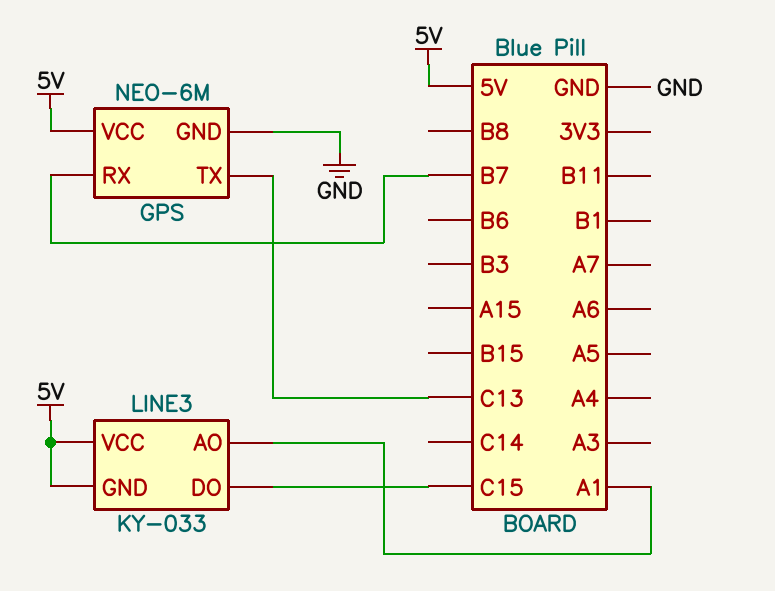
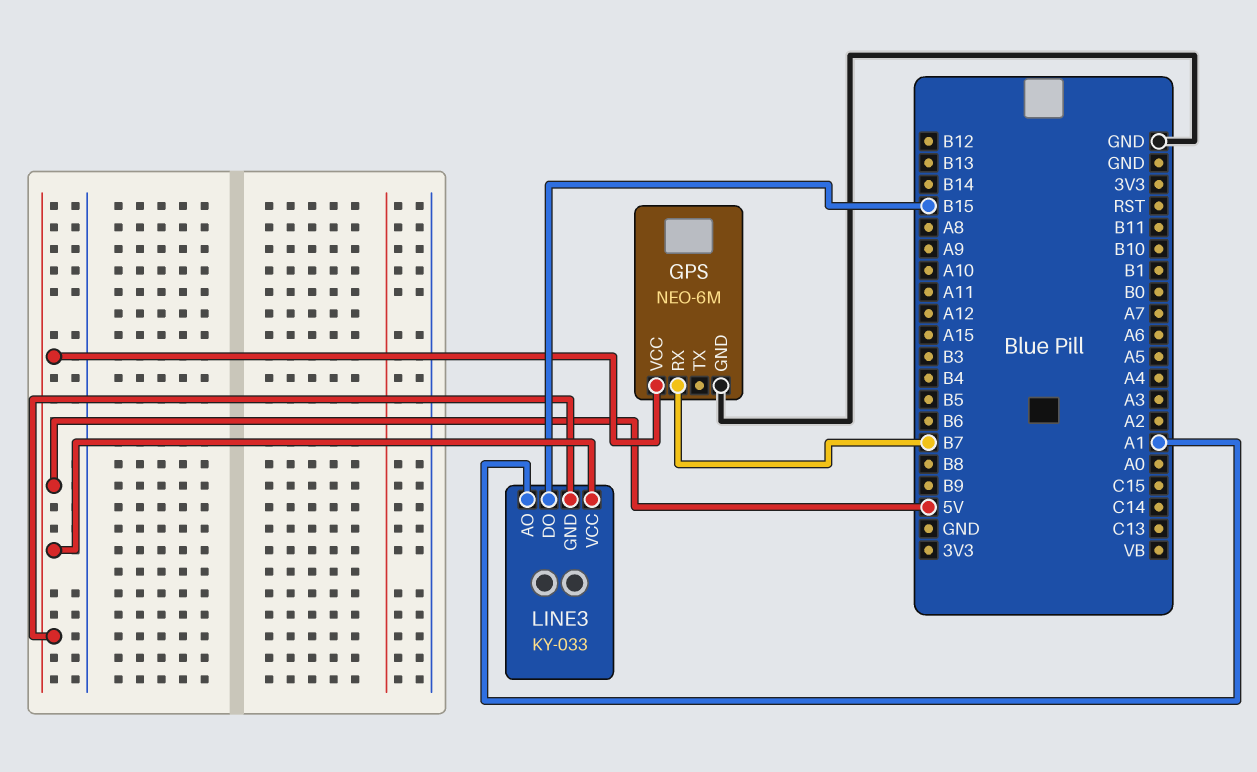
GPS pin TX: C13 -> none
LINE3 pin DO: C15 -> B15

